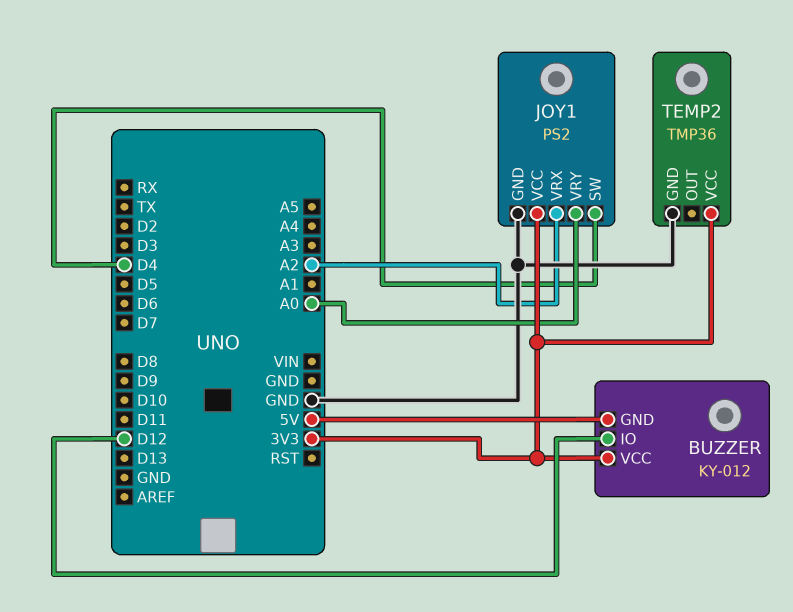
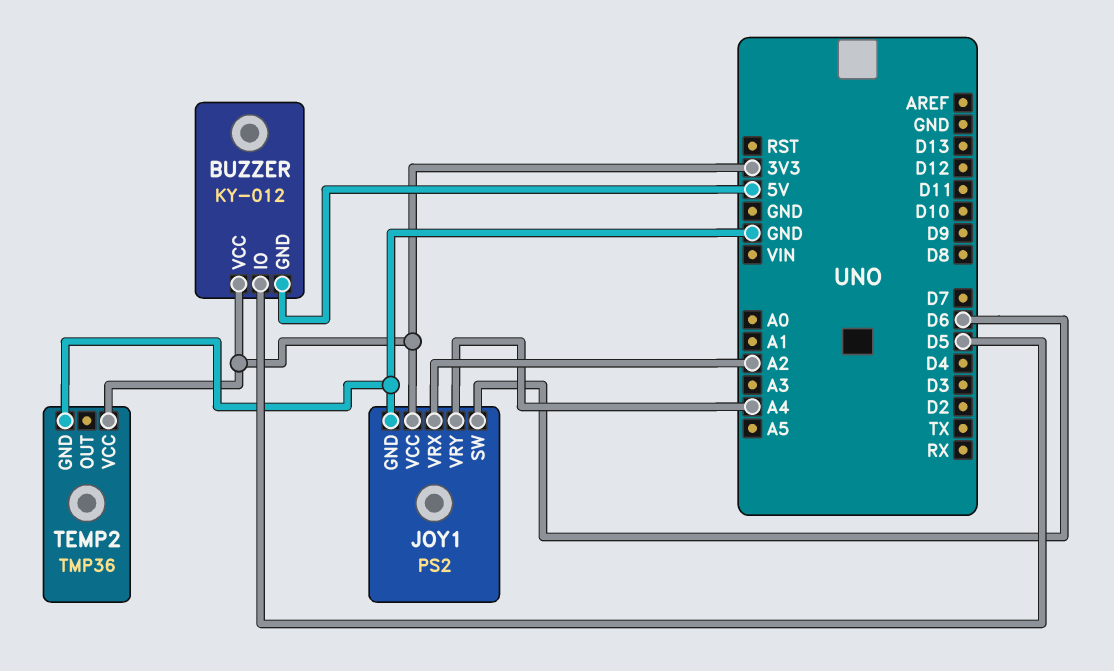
BUZZER pin IO: D12 -> D5
JOY1 pin SW: D4 -> D6
JOY1 pin VRY: A0 -> A4

